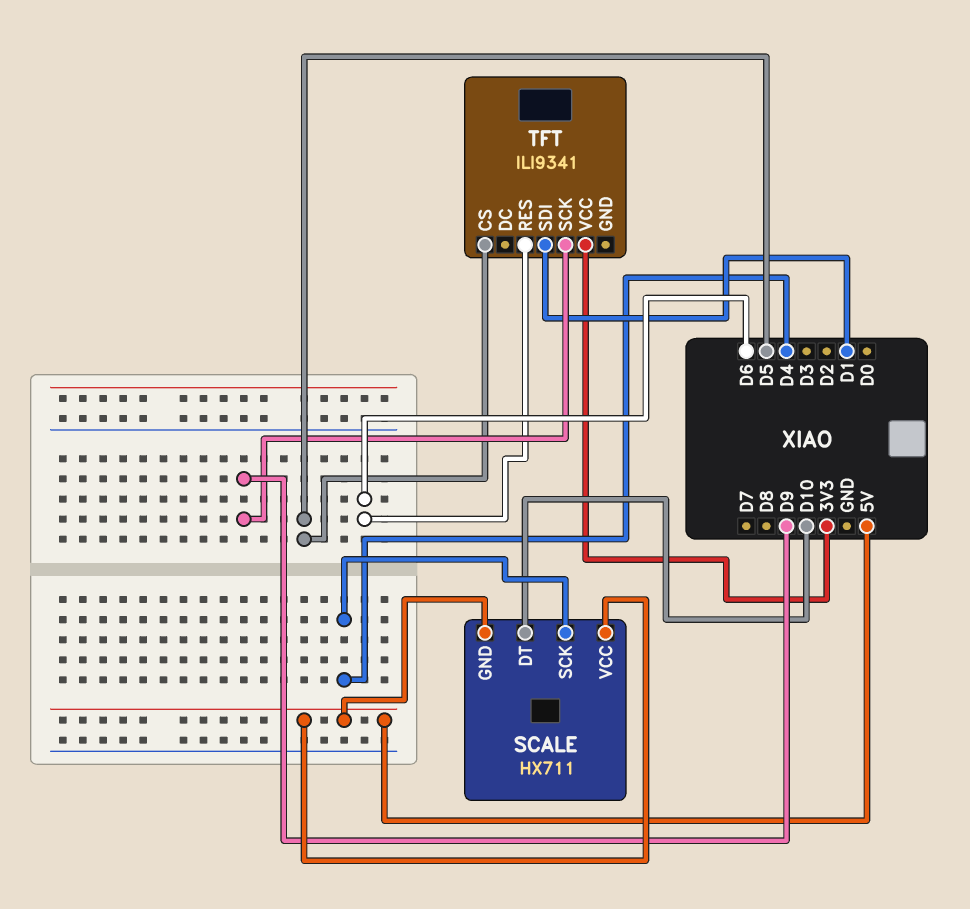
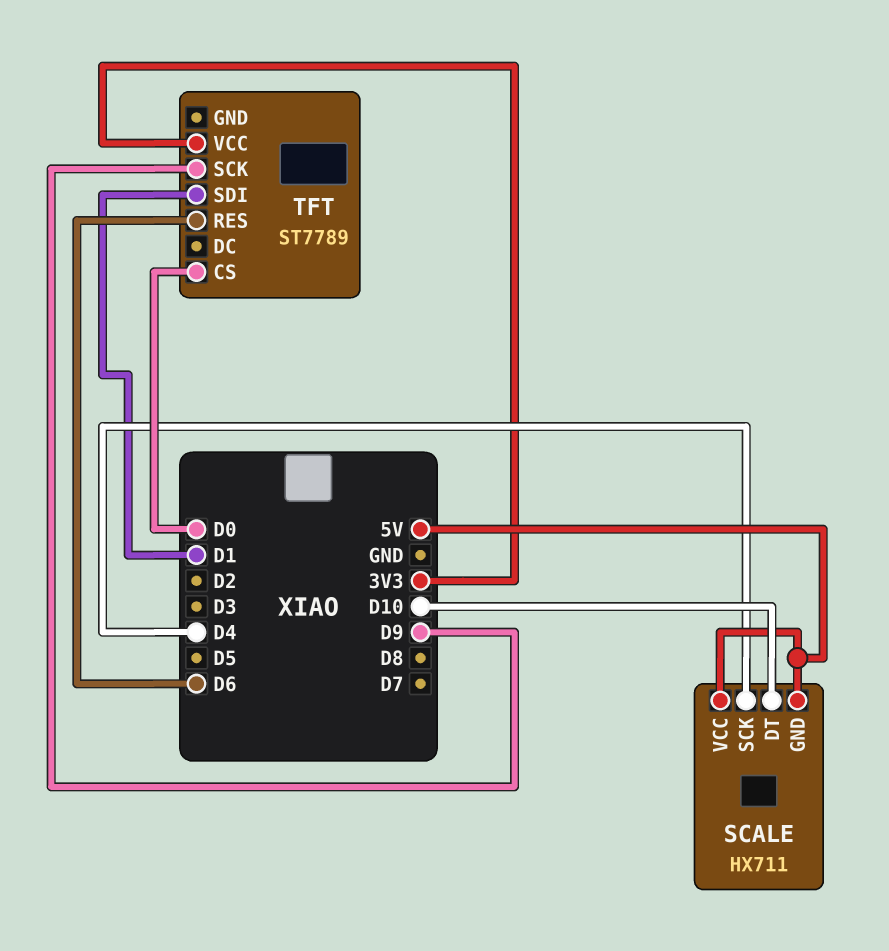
TFT: ILI9341 -> ST7789
TFT pin CS: D5 -> D0

